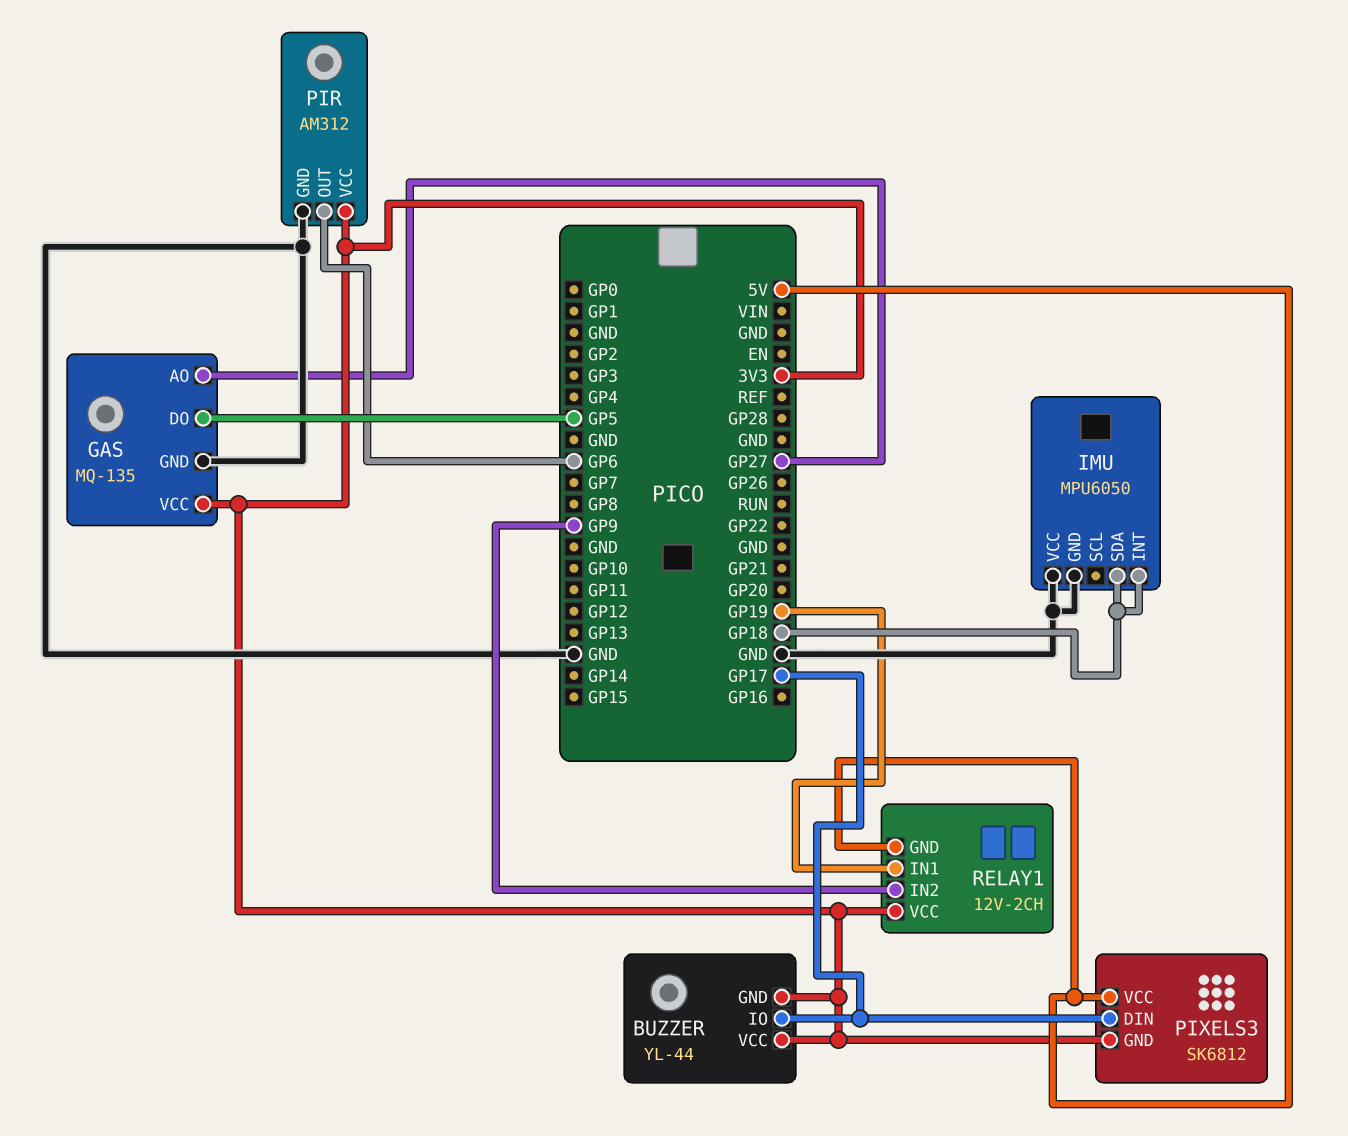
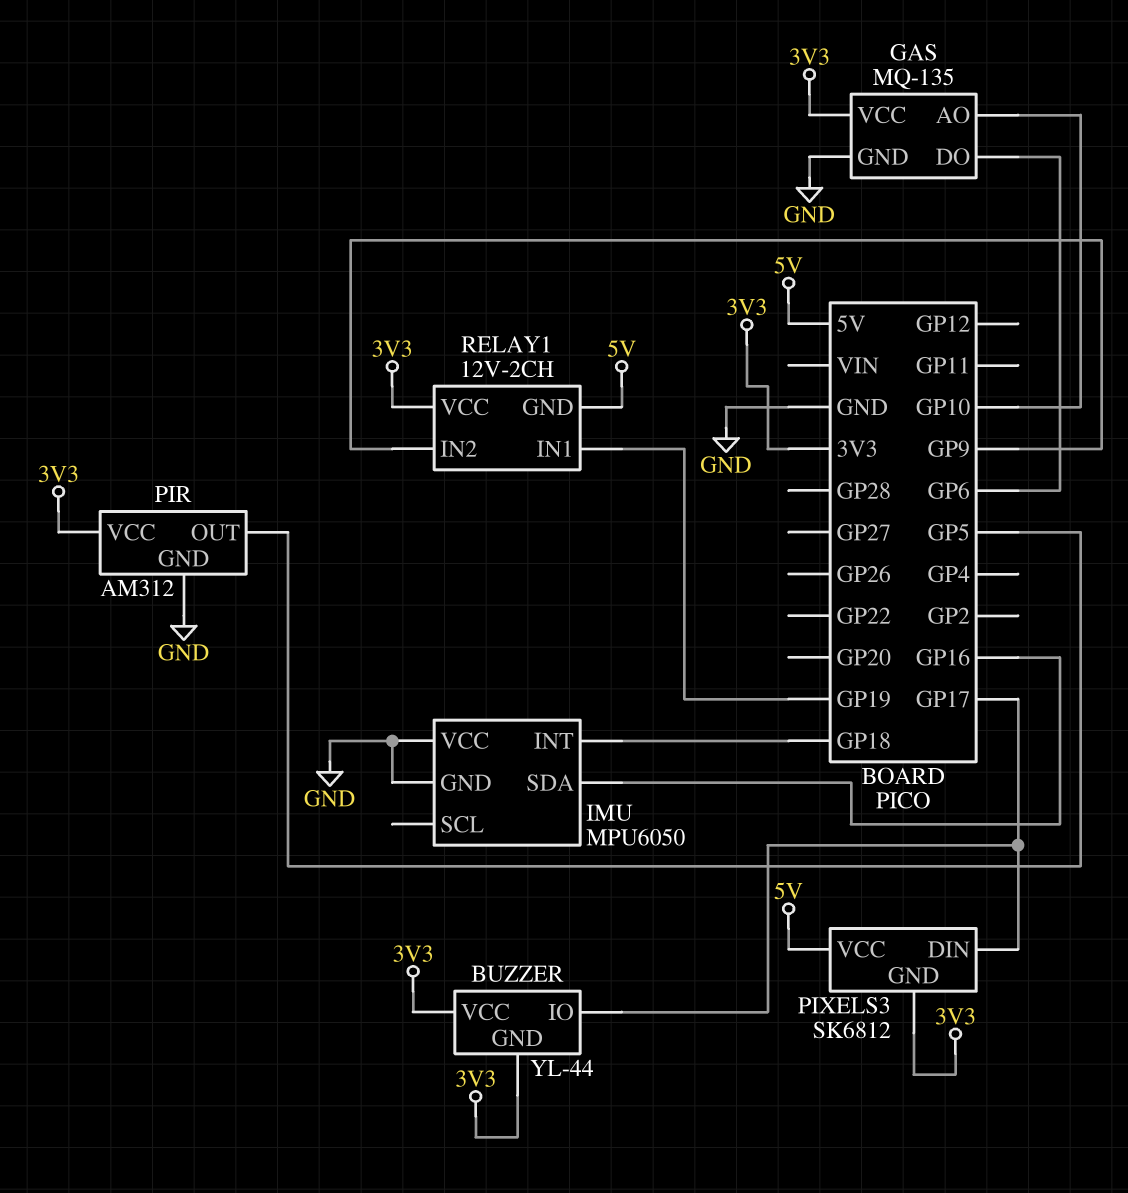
GAS pin AO: GP27 -> GP10
GAS pin DO: GP5 -> GP6
IMU pin SDA: GP18 -> GP16
PIR pin OUT: GP6 -> GP5

